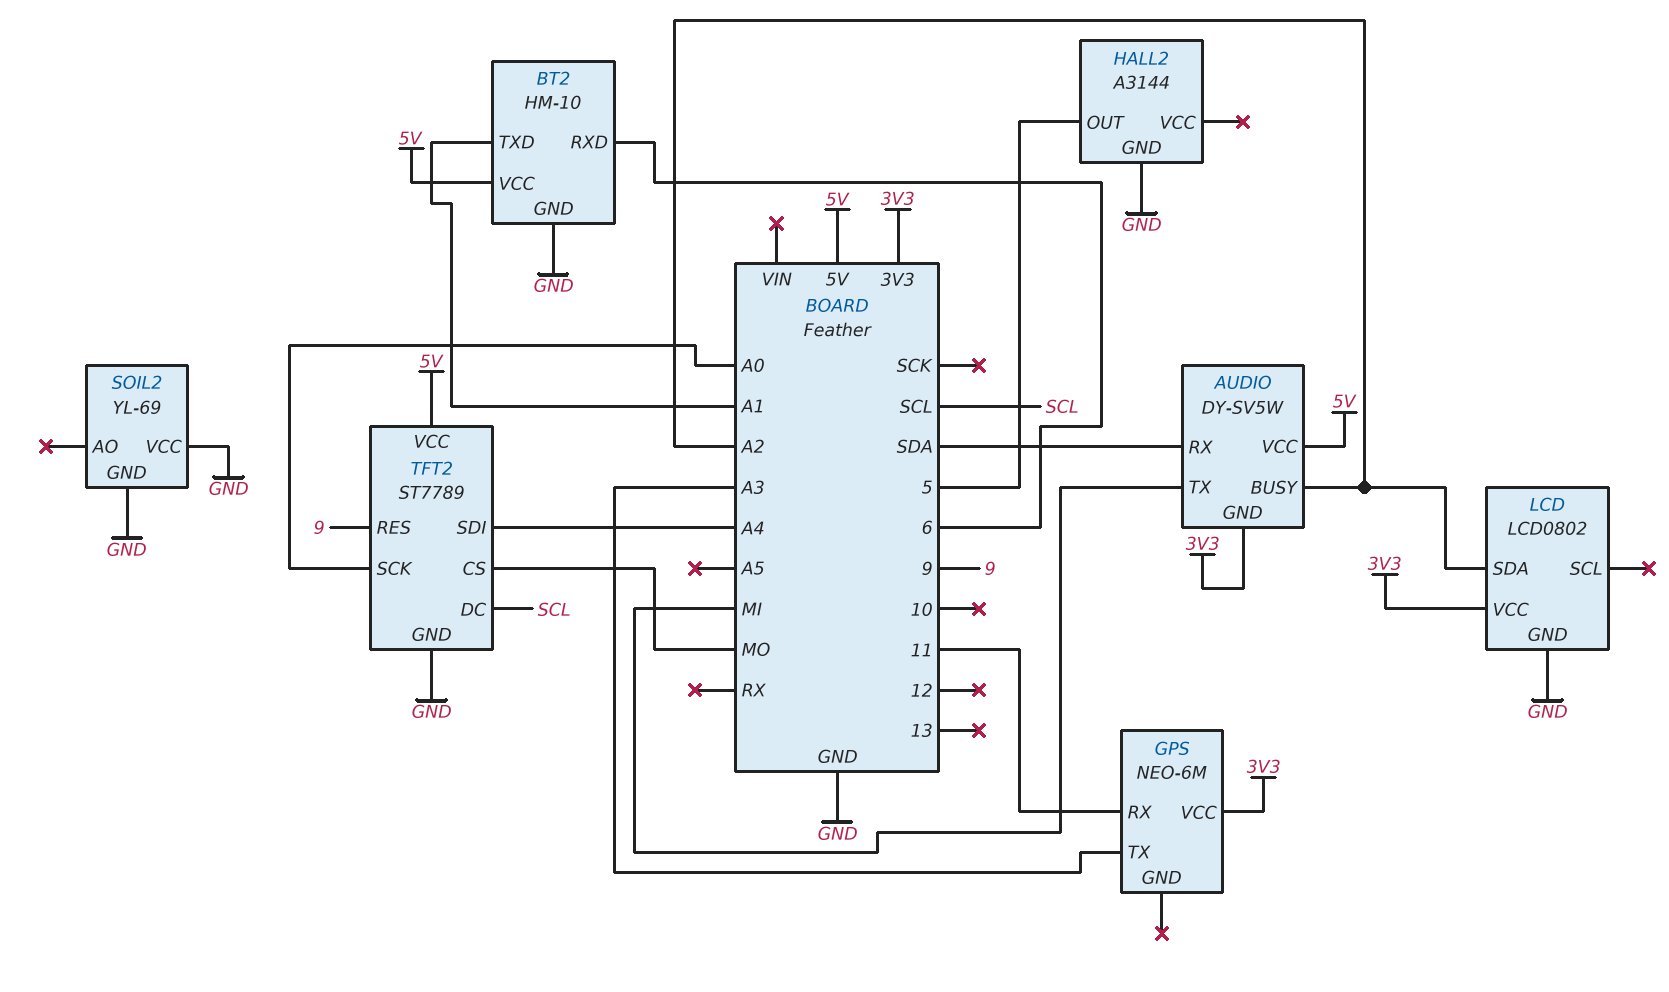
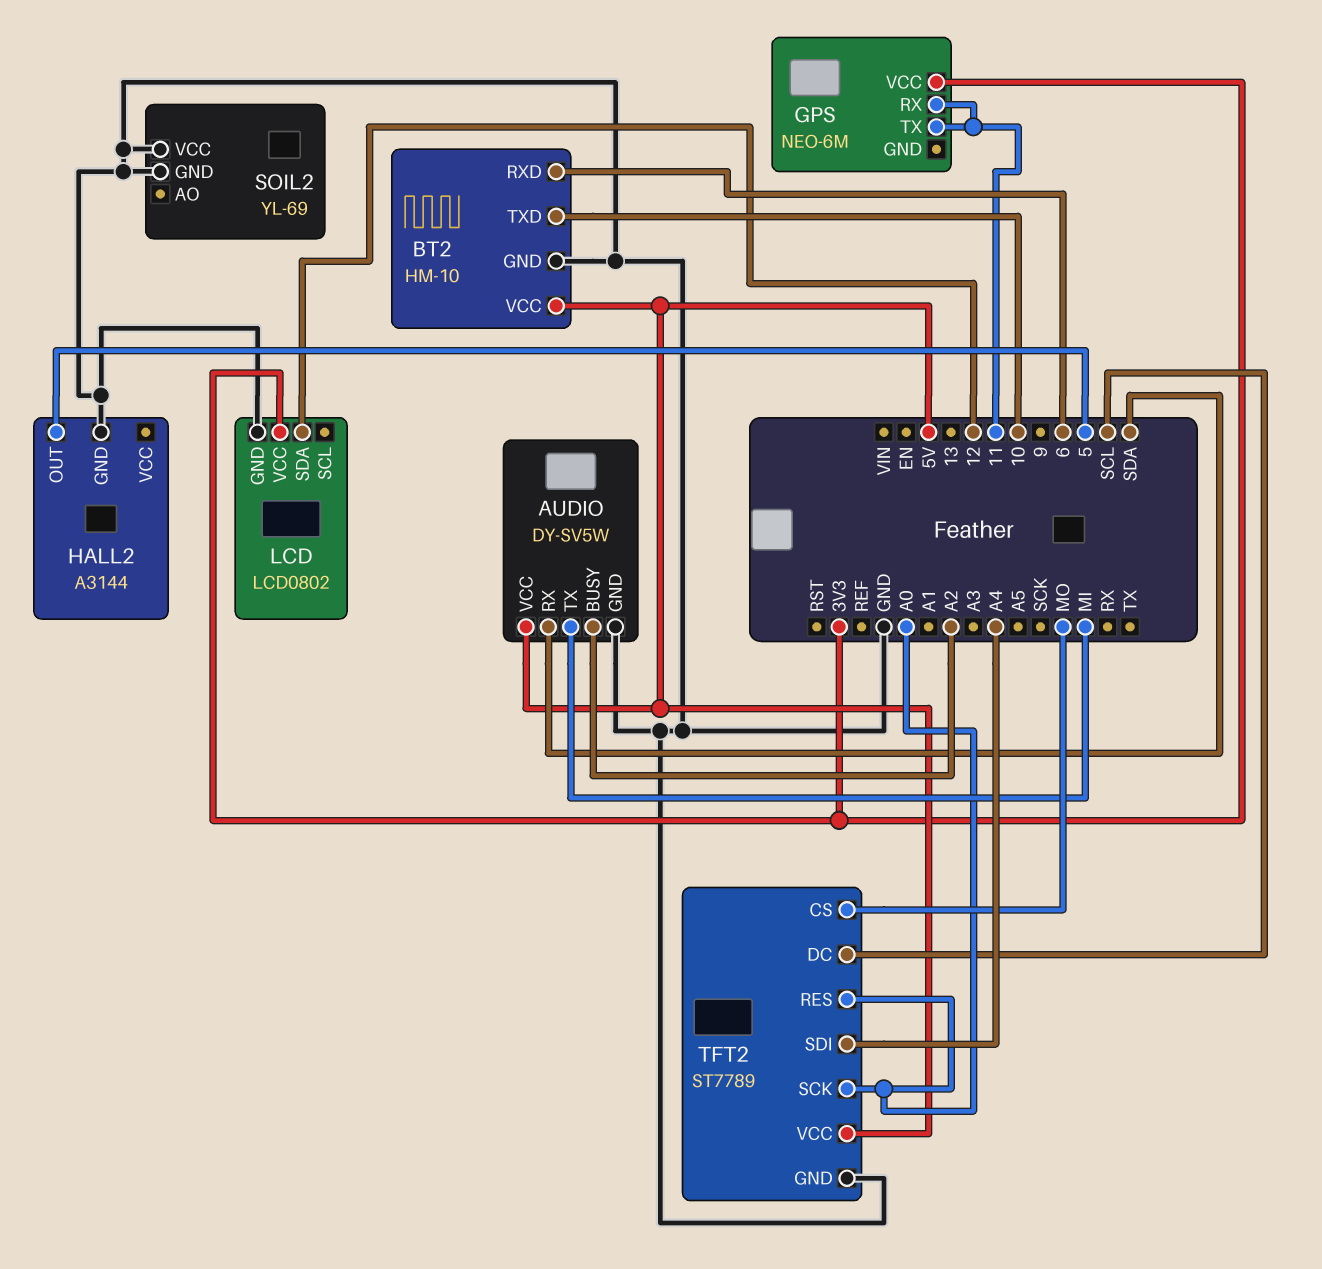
AUDIO pin GND: 3V3 -> GND
BT2 pin TXD: A1 -> 10
GPS pin TX: A3 -> 11
LCD pin SDA: A2 -> 12
TFT2 pin RES: 9 -> A0

